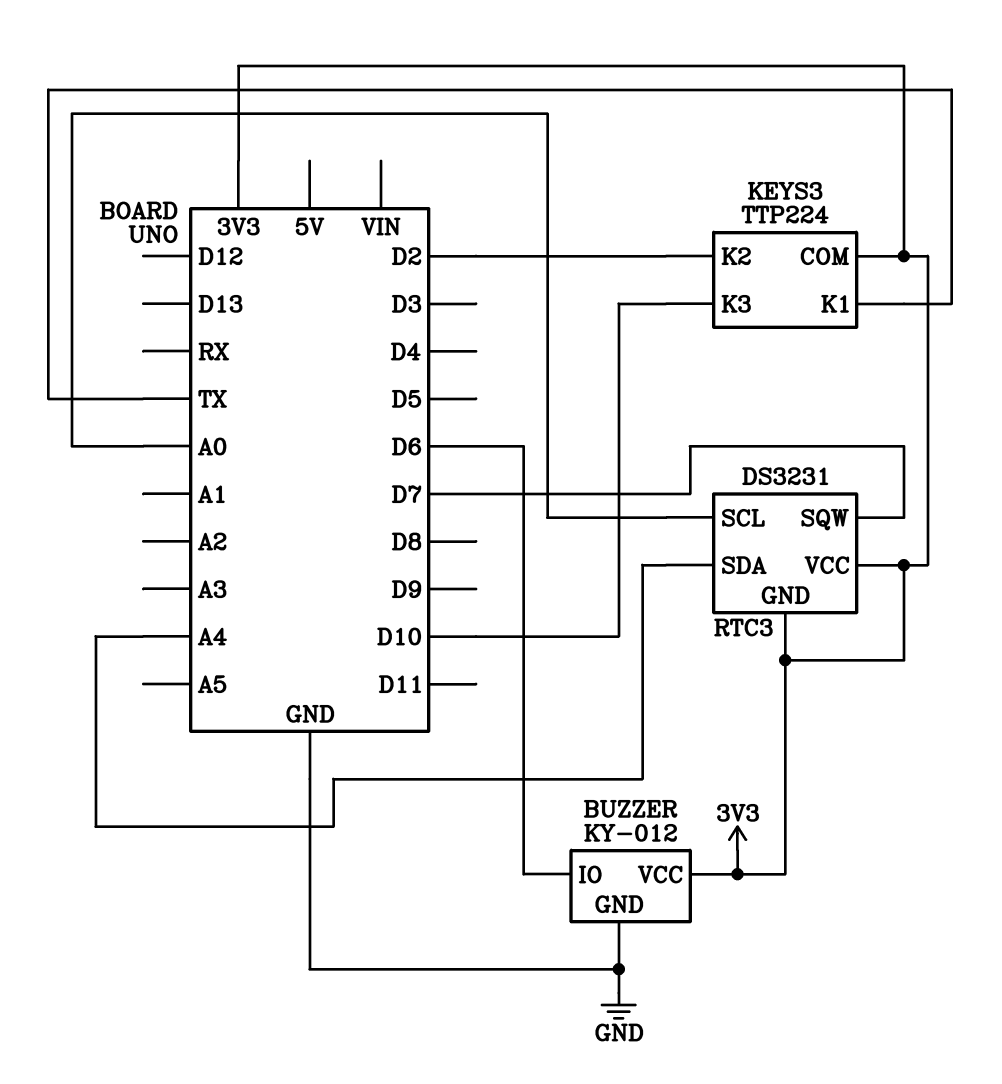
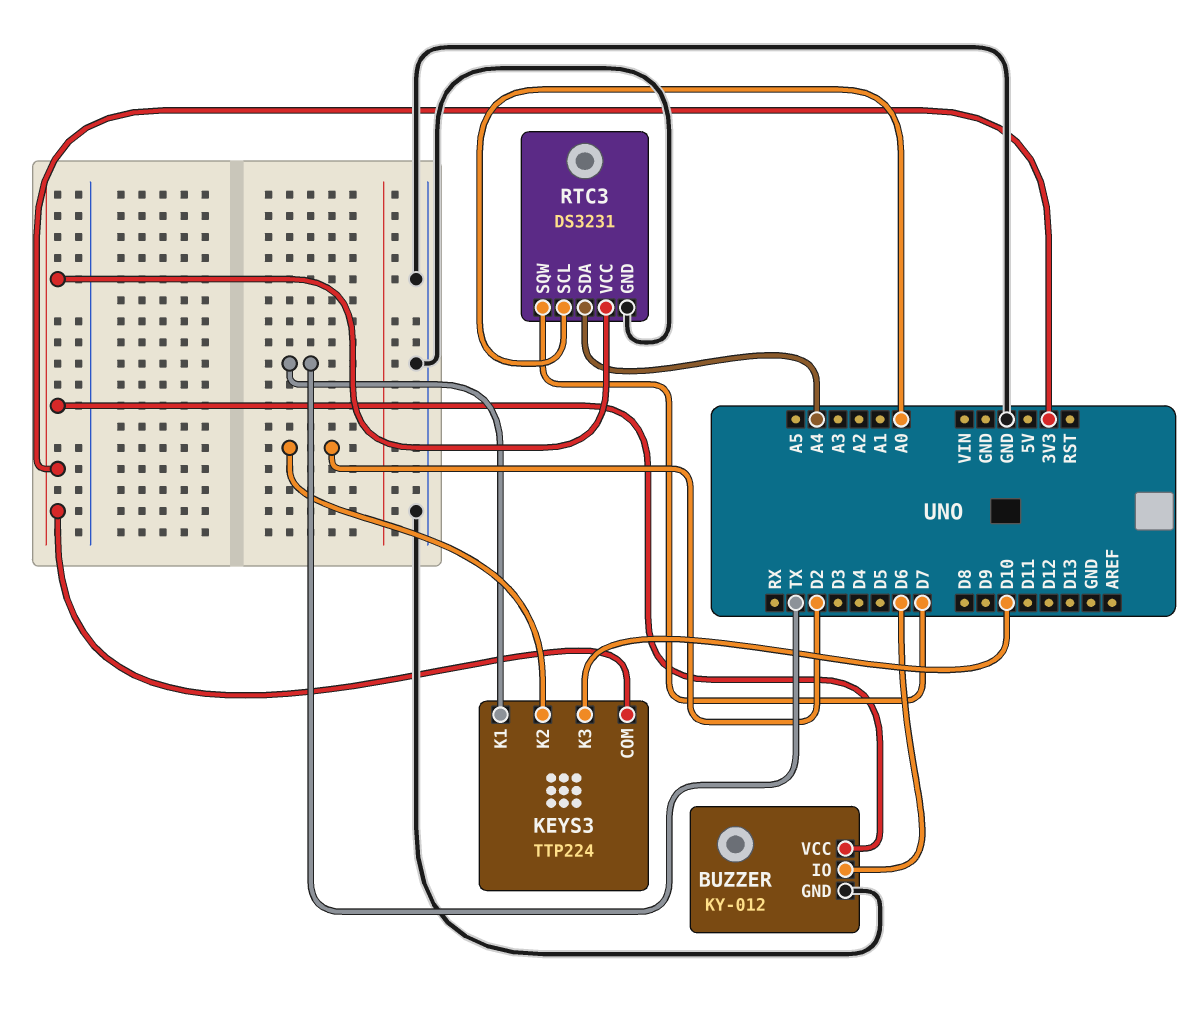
RTC3 pin GND: 3V3 -> GND

